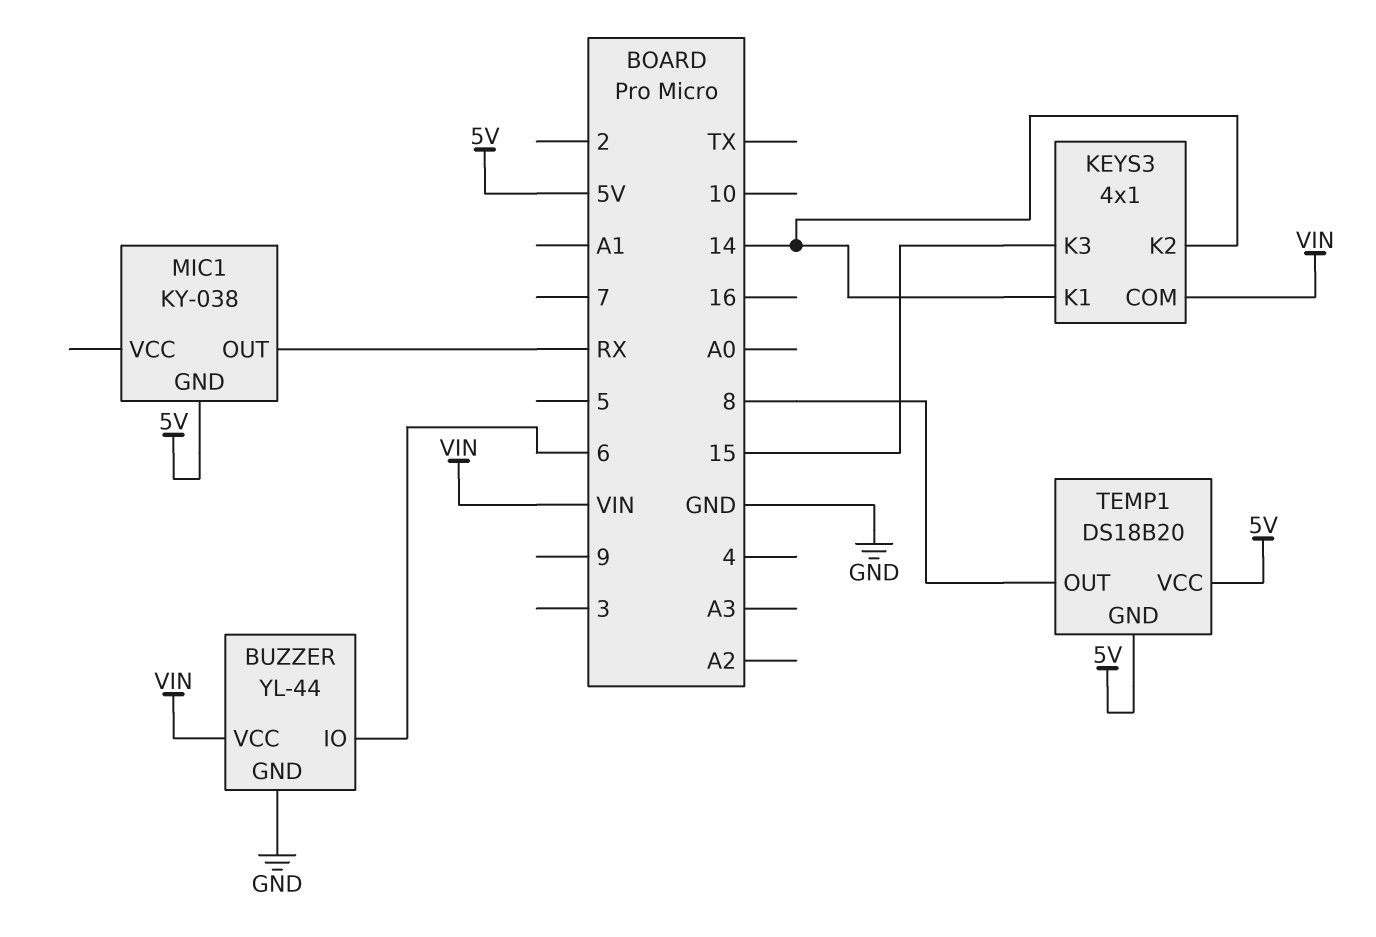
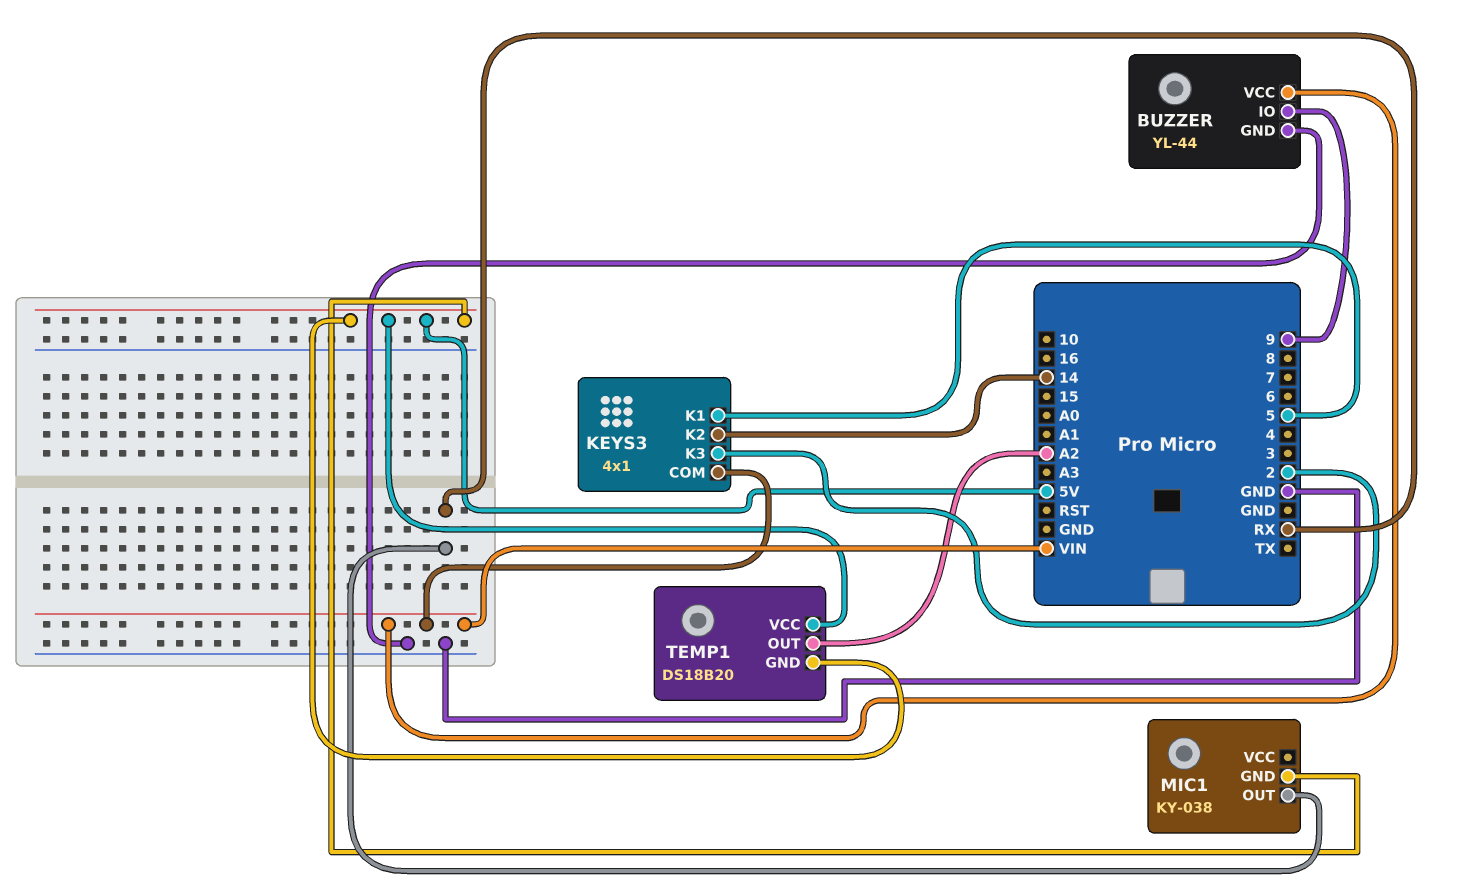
BUZZER pin IO: 6 -> 9
KEYS3 pin K1: 14 -> 5
KEYS3 pin K3: 15 -> 2
TEMP1 pin OUT: 8 -> A2

